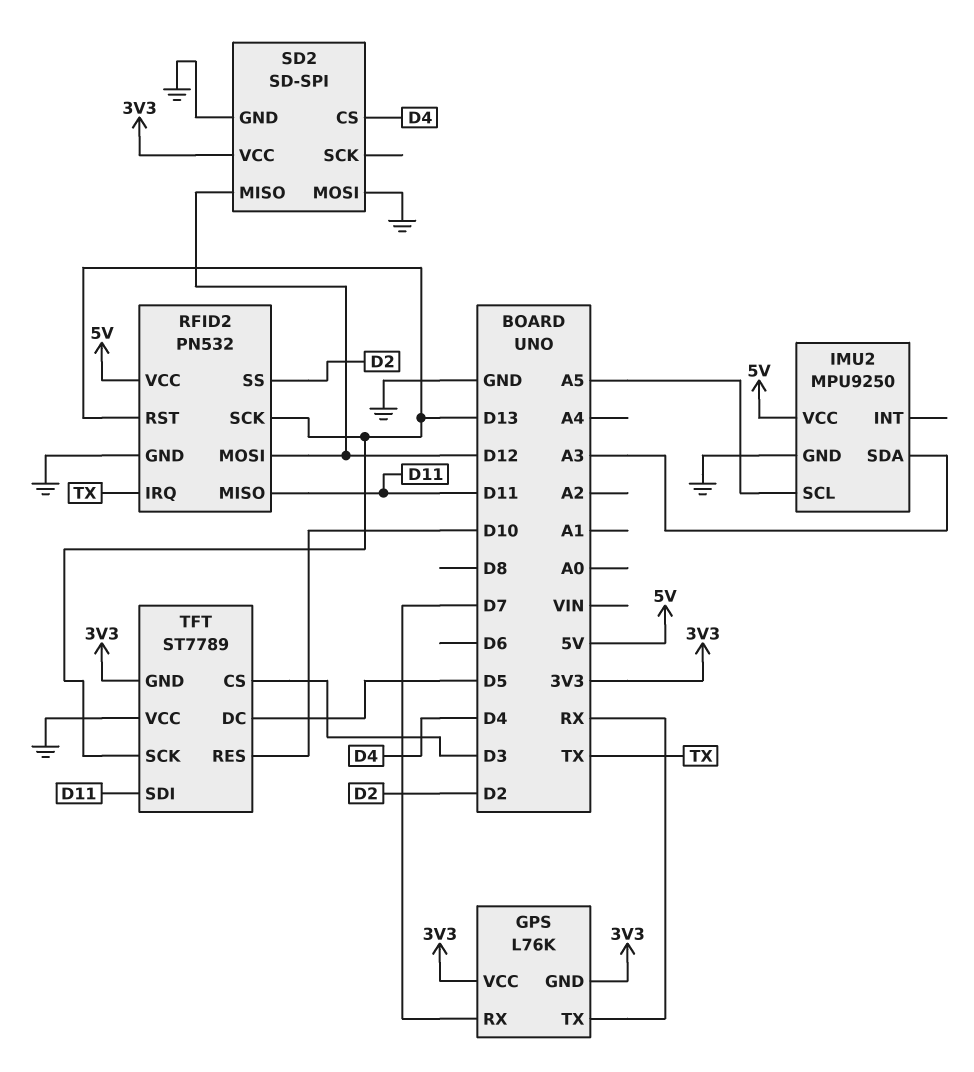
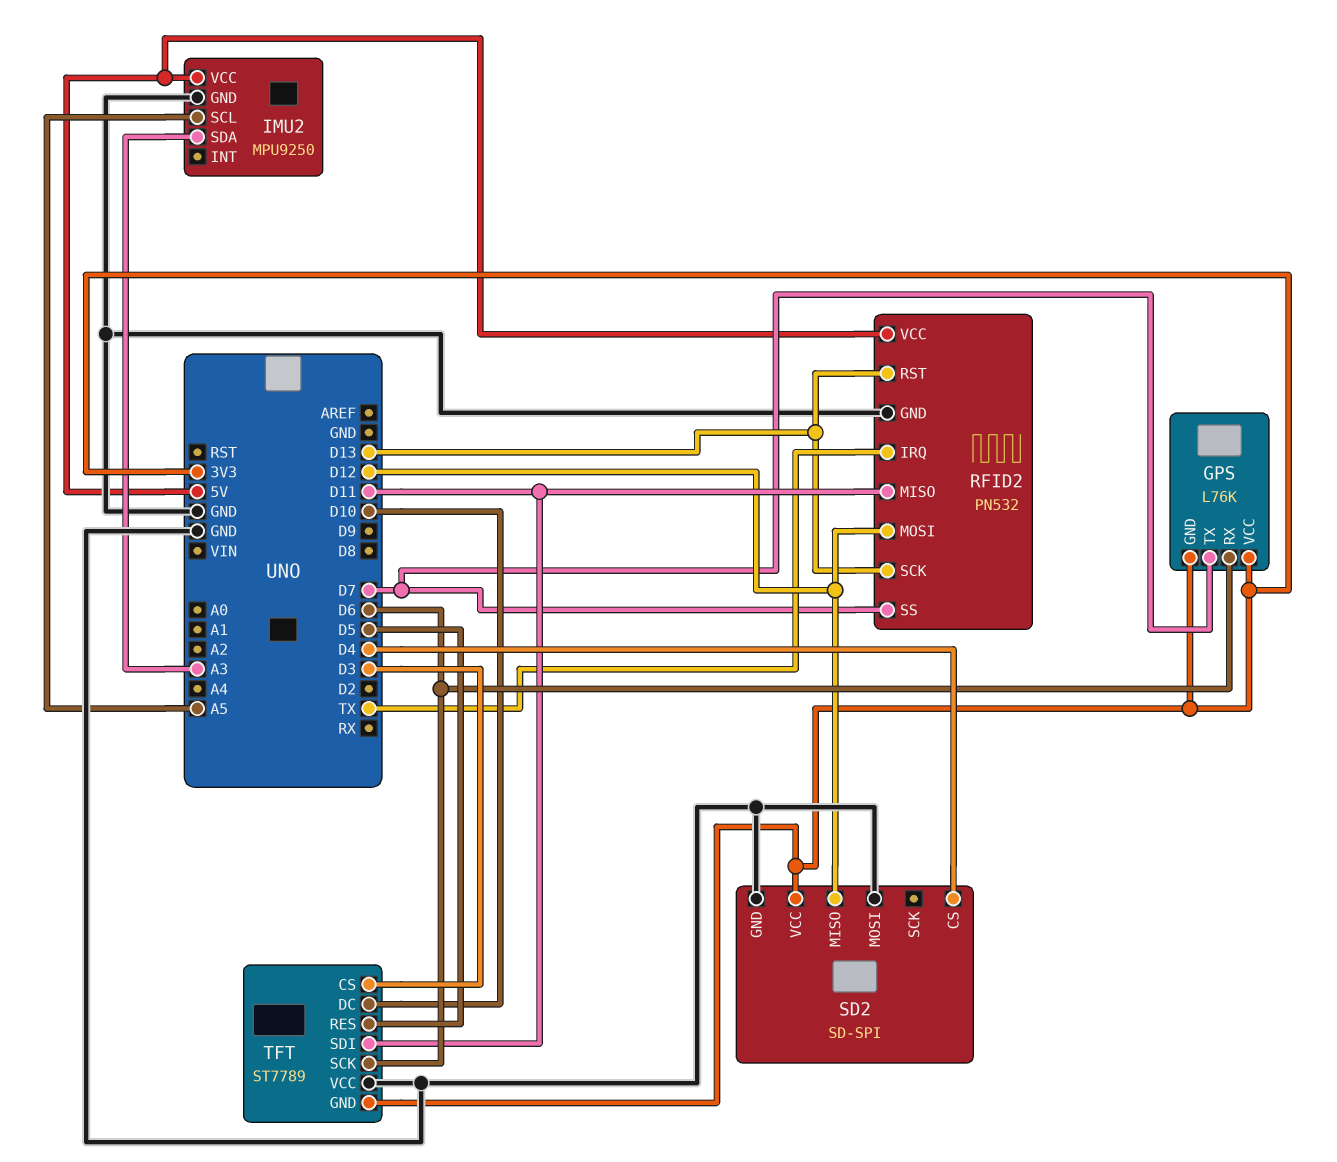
GPS pin RX: D7 -> D6
GPS pin TX: RX -> D7
RFID2 pin SS: D2 -> D7
TFT pin DC: D5 -> D10
TFT pin RES: D10 -> D5
TFT pin SCK: D13 -> D6

